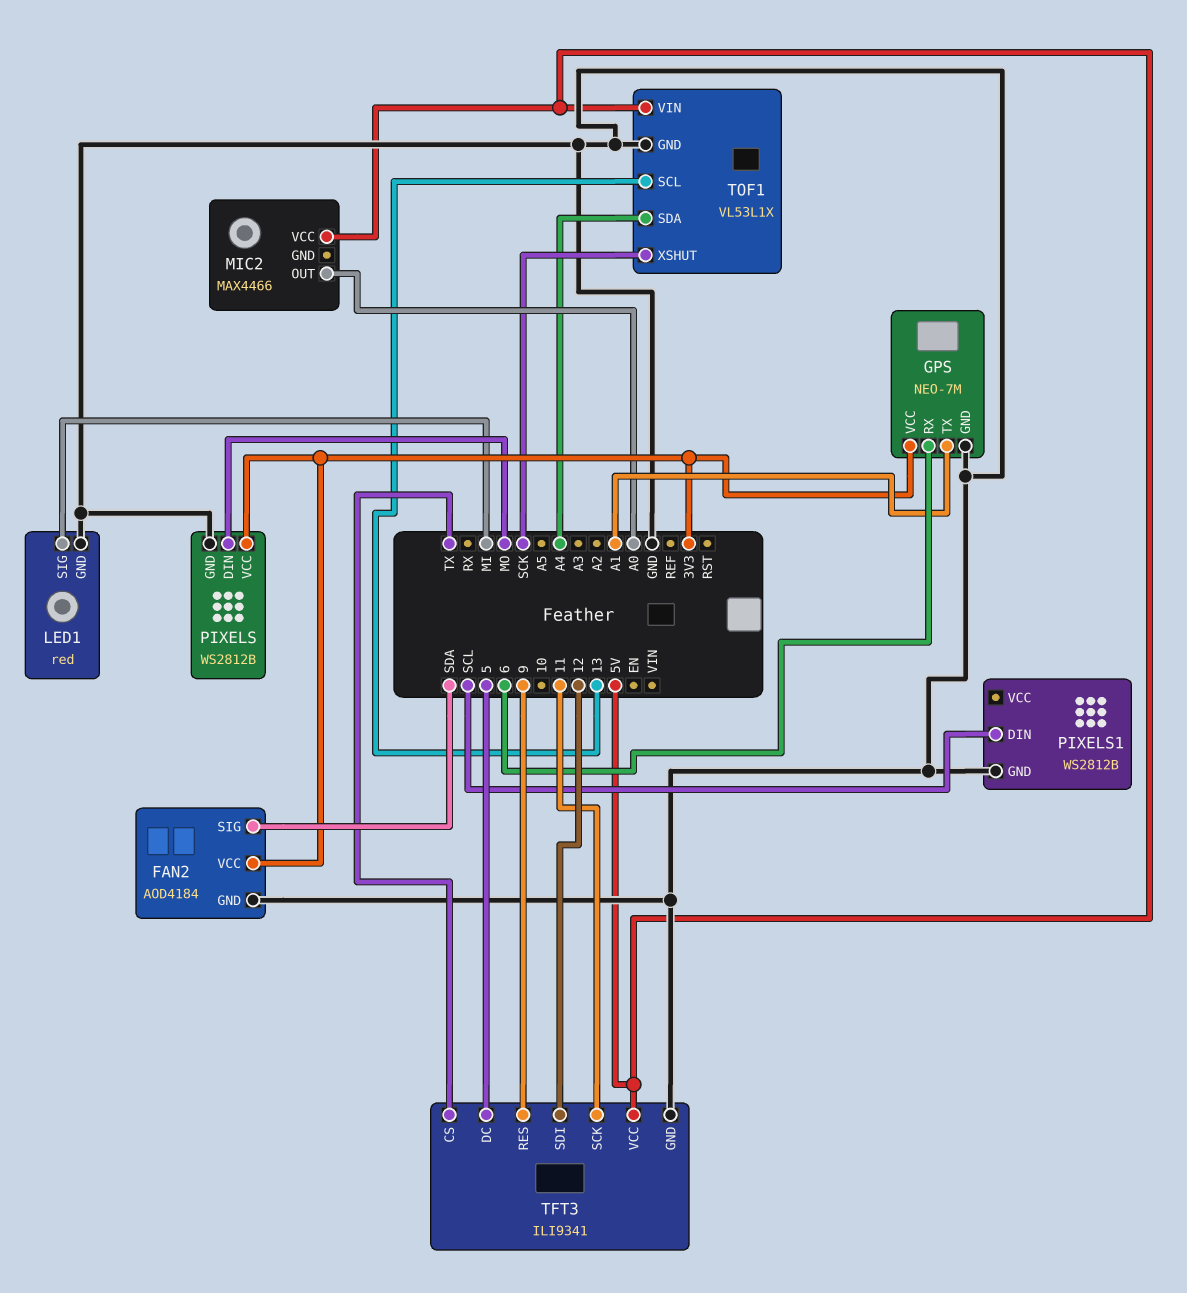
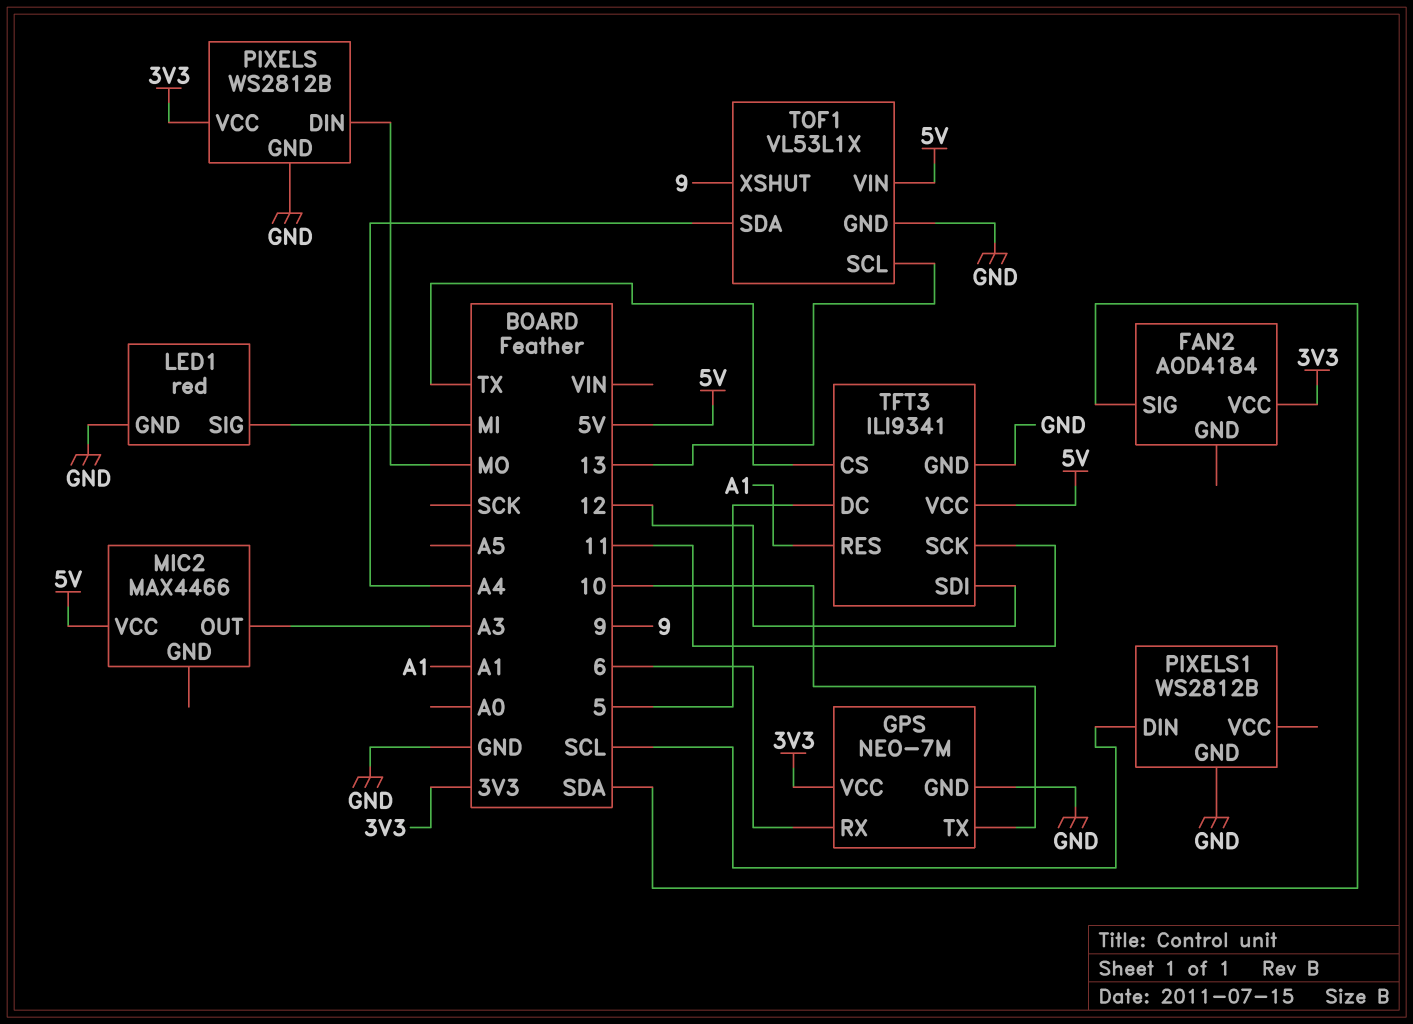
FAN2 pin GND: GND -> none
GPS pin TX: A1 -> 10
MIC2 pin OUT: A0 -> A3
TFT3 pin RES: 9 -> A1
TOF1 pin XSHUT: SCK -> 9

